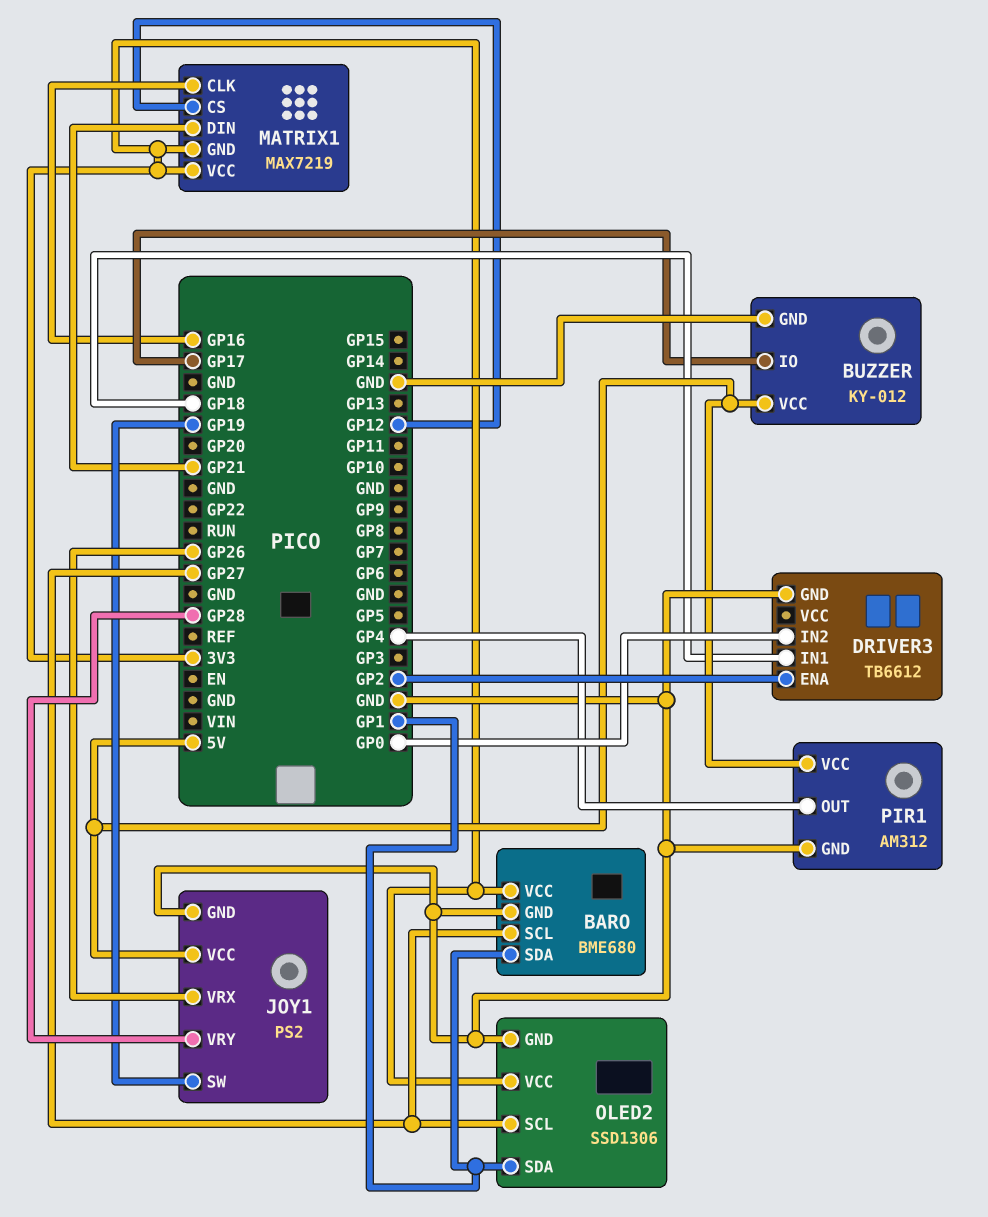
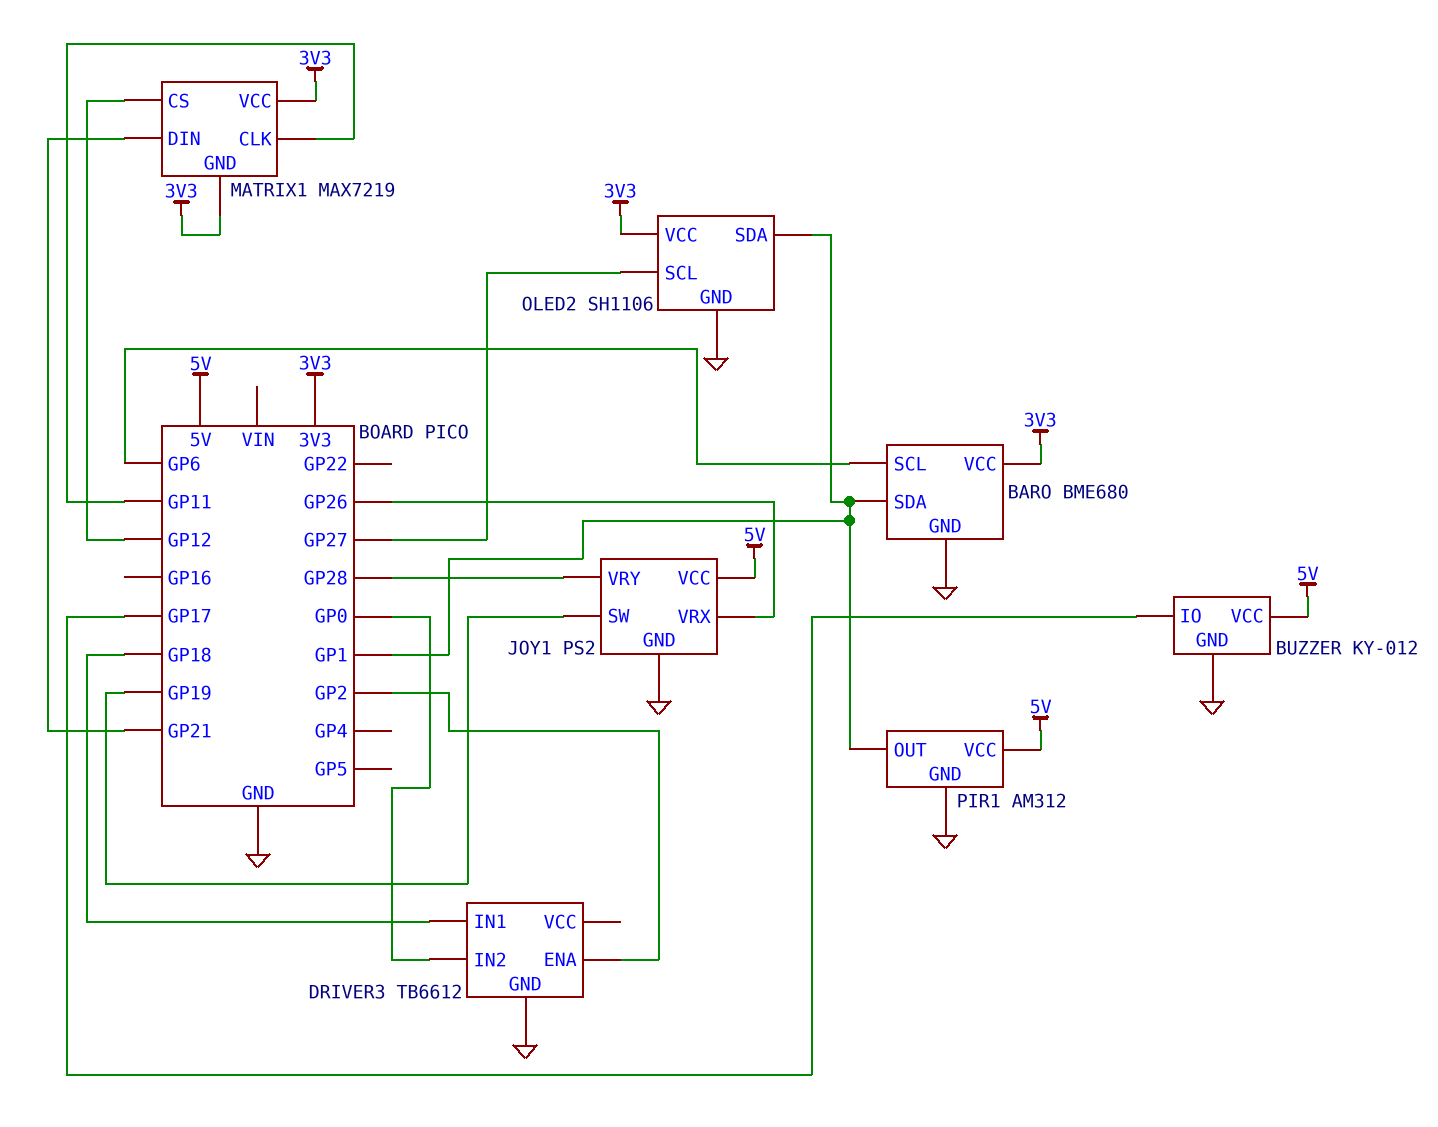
BARO pin SCL: GP27 -> GP6
MATRIX1 pin CLK: GP16 -> GP11
OLED2: SSD1306 -> SH1106
PIR1 pin OUT: GP4 -> GP1

